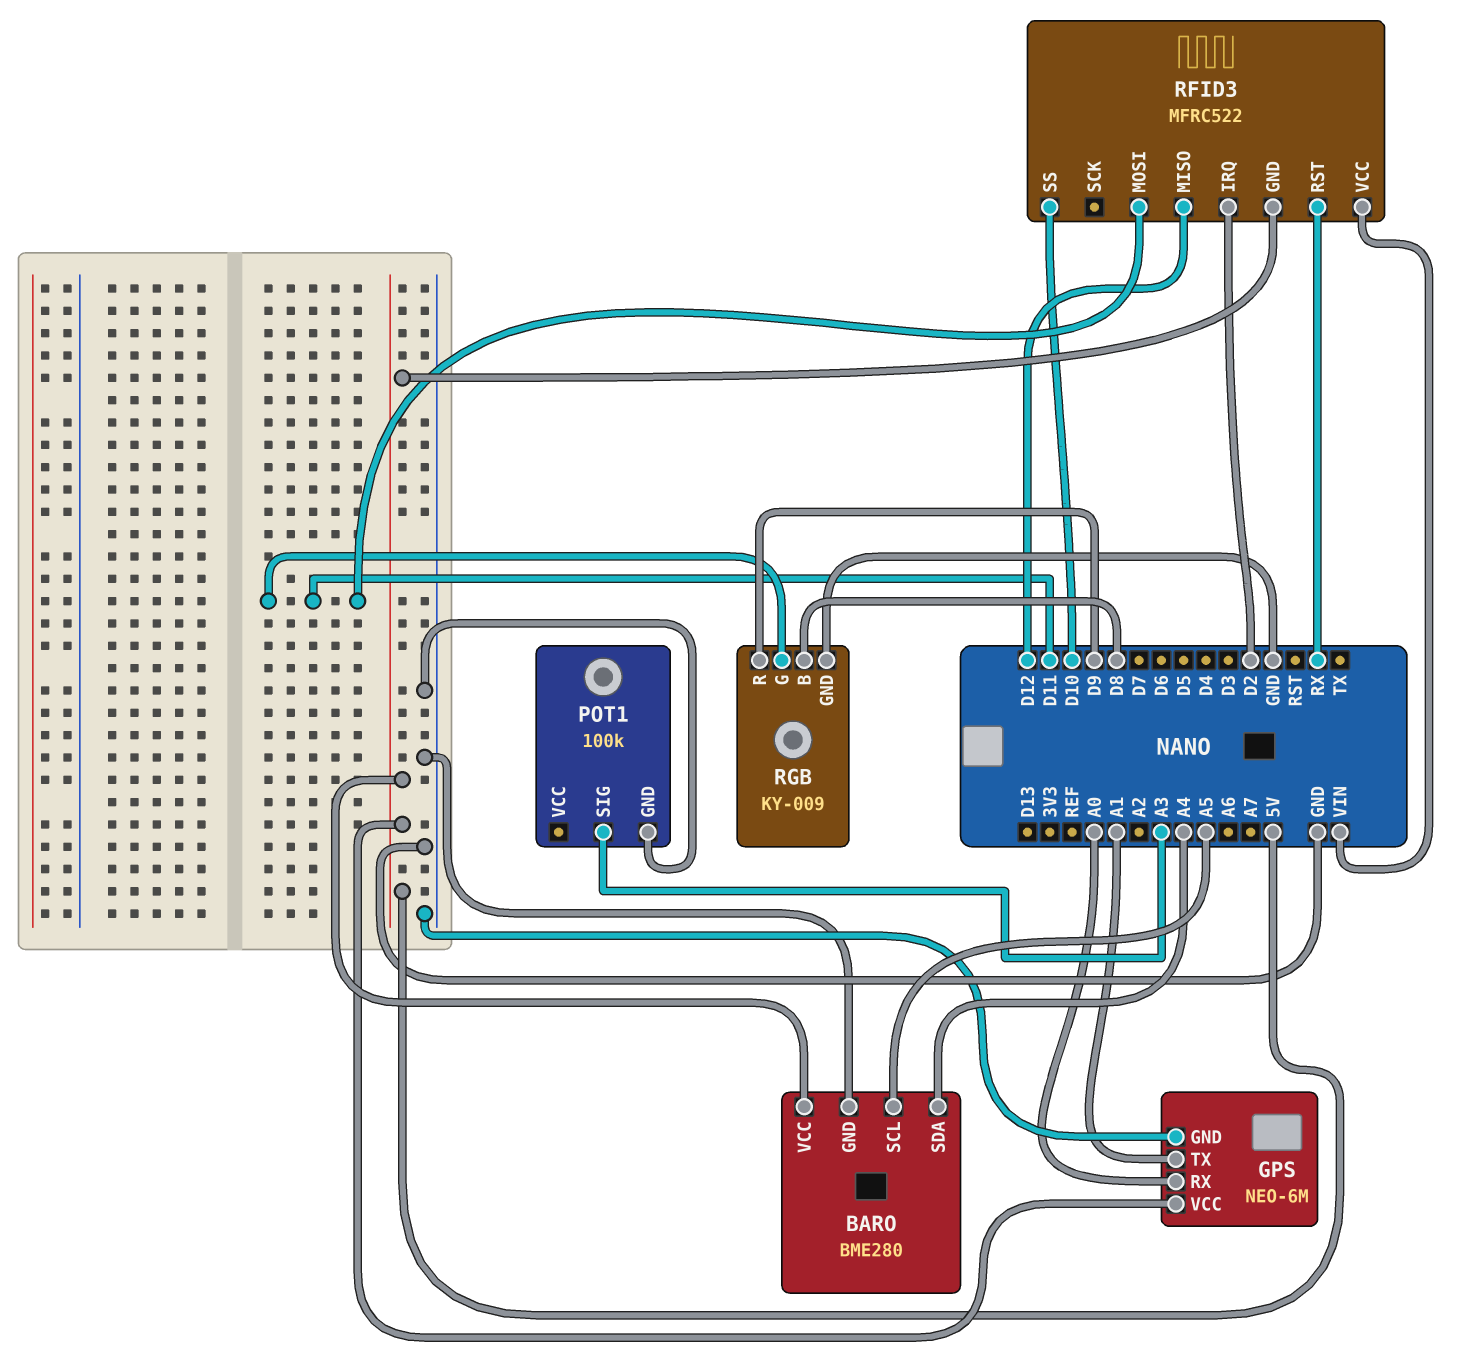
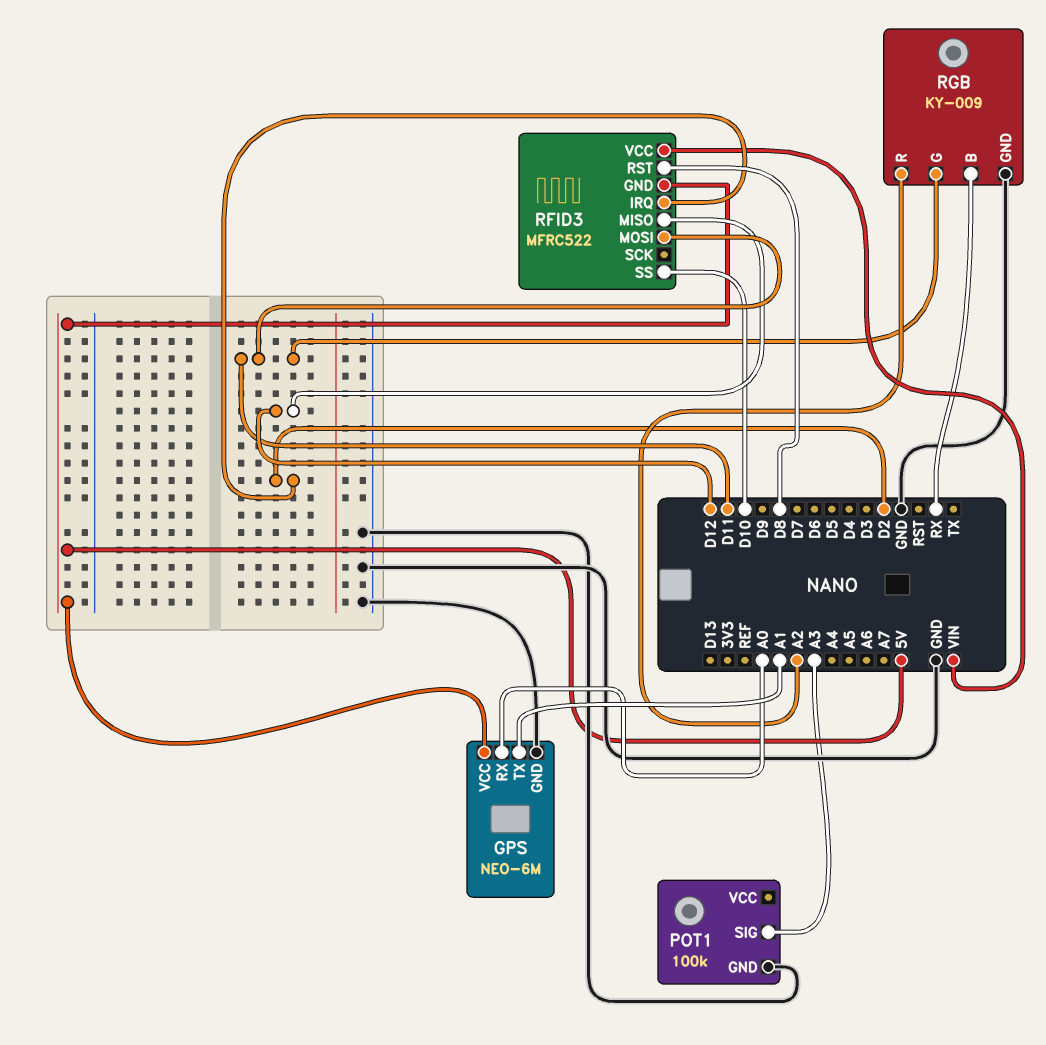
BARO: BME280 -> none
BARO pin GND: GND -> none
BARO pin SCL: A5 -> none
BARO pin SDA: A4 -> none
BARO pin VCC: 5V -> none
RFID3 pin RST: RX -> D8
RGB pin B: D8 -> RX
RGB pin R: D9 -> A2

